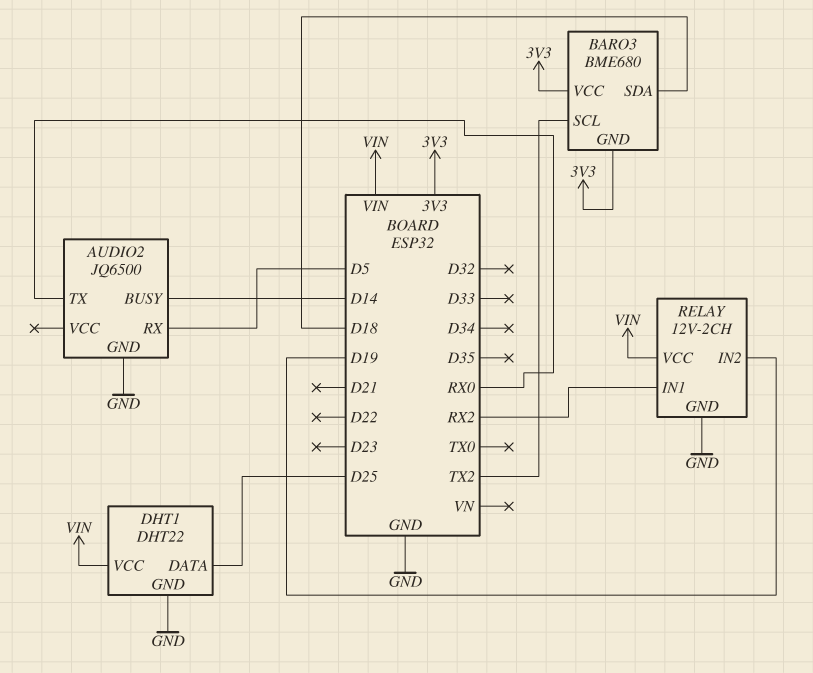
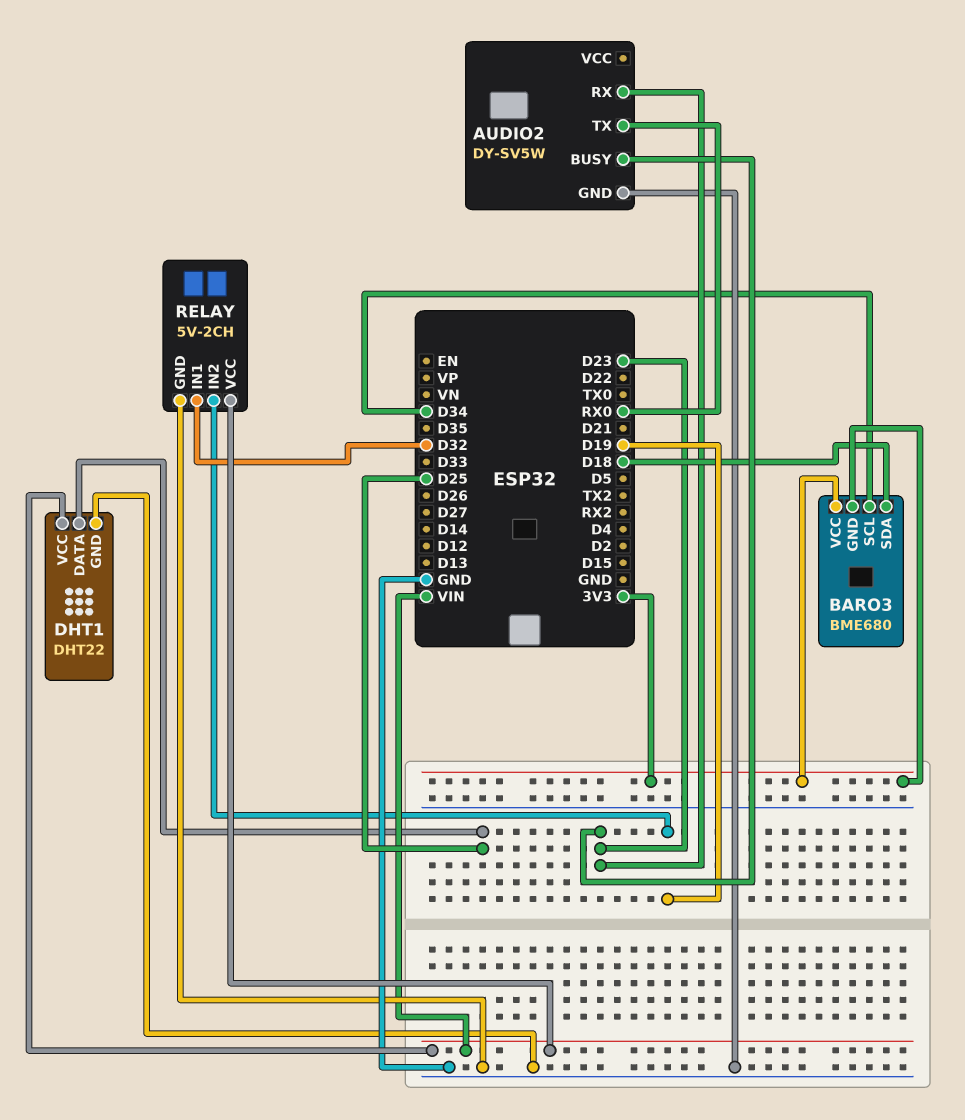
AUDIO2: JQ6500 -> DY-SV5W
AUDIO2 pin BUSY: D14 -> D23
AUDIO2 pin RX: D5 -> D23
BARO3 pin SCL: TX2 -> D34
RELAY: 12V-2CH -> 5V-2CH
RELAY pin IN1: RX2 -> D32

